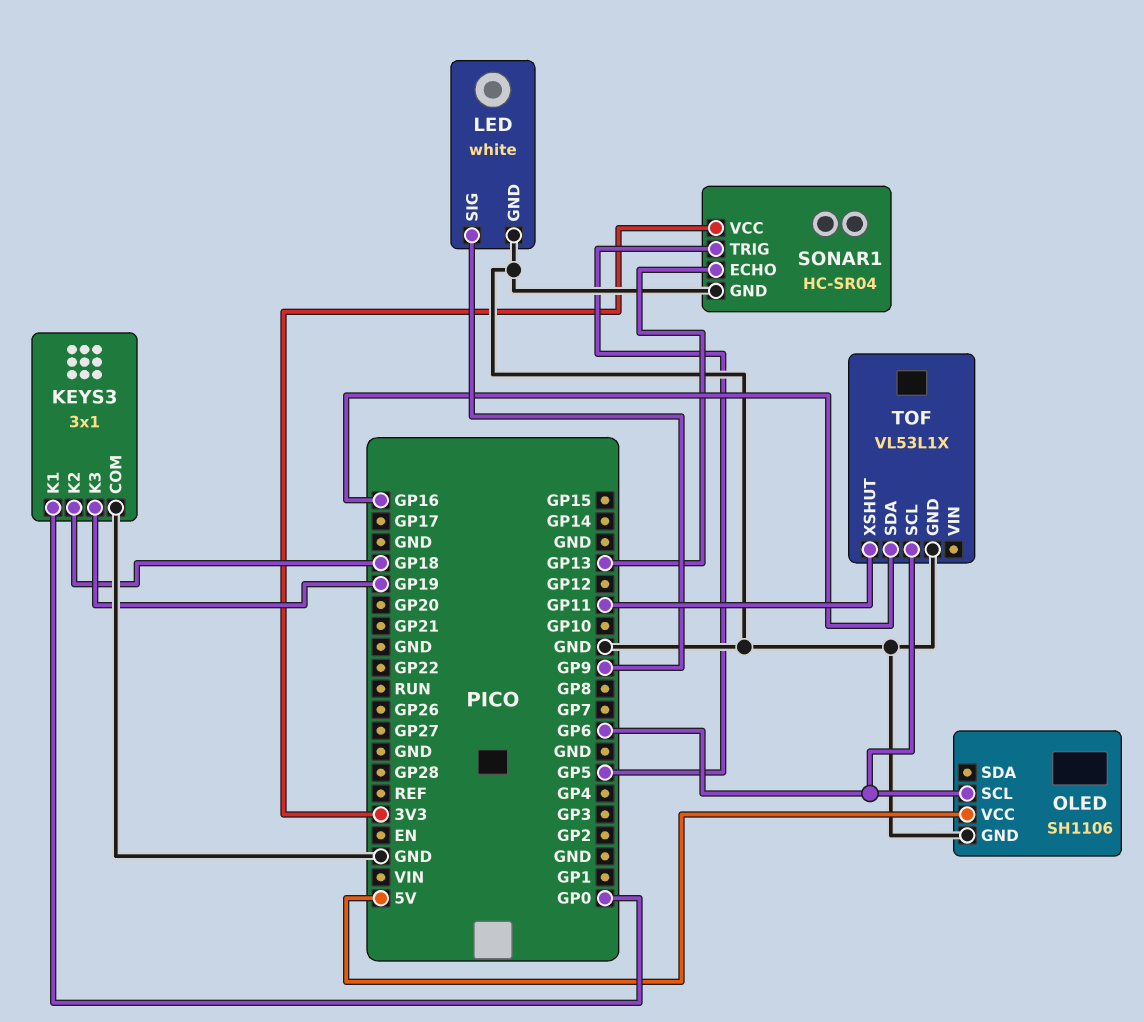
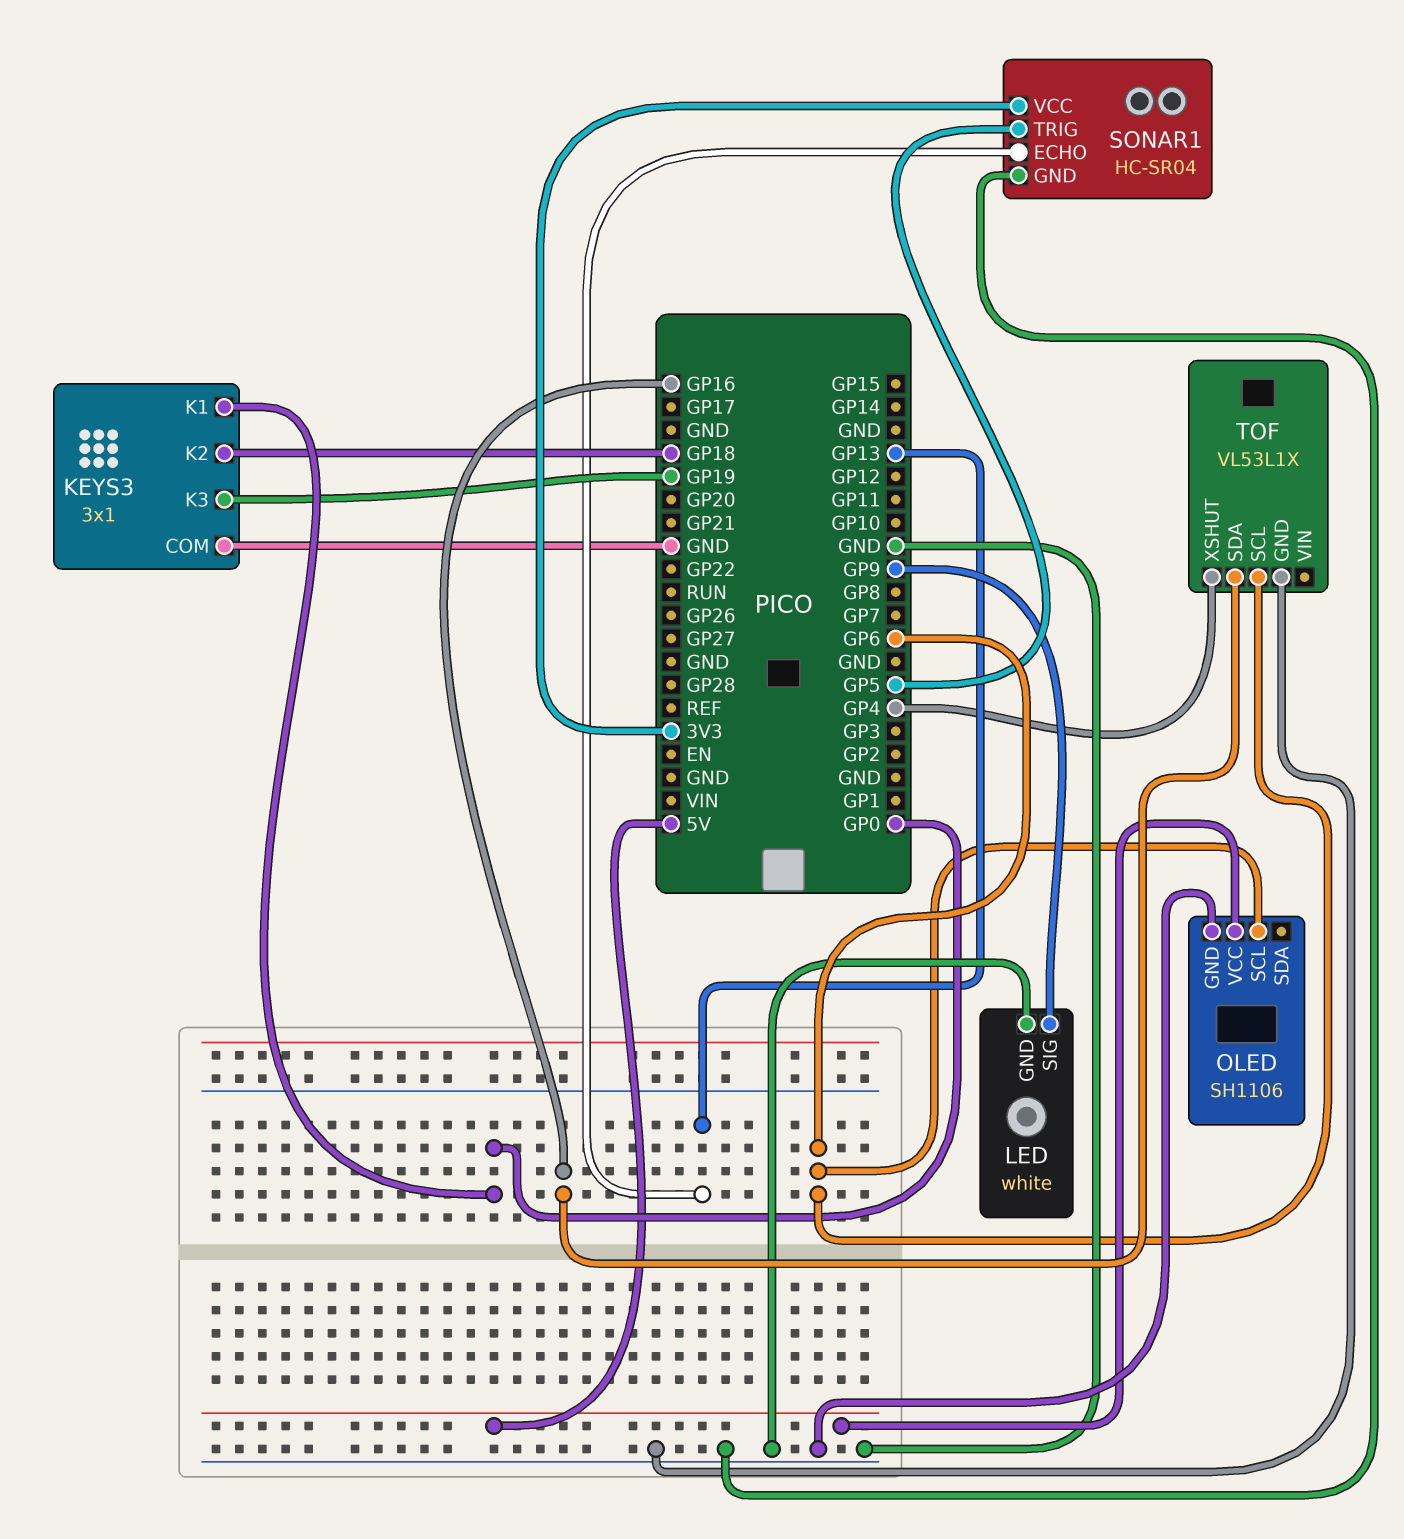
TOF pin XSHUT: GP11 -> GP4

